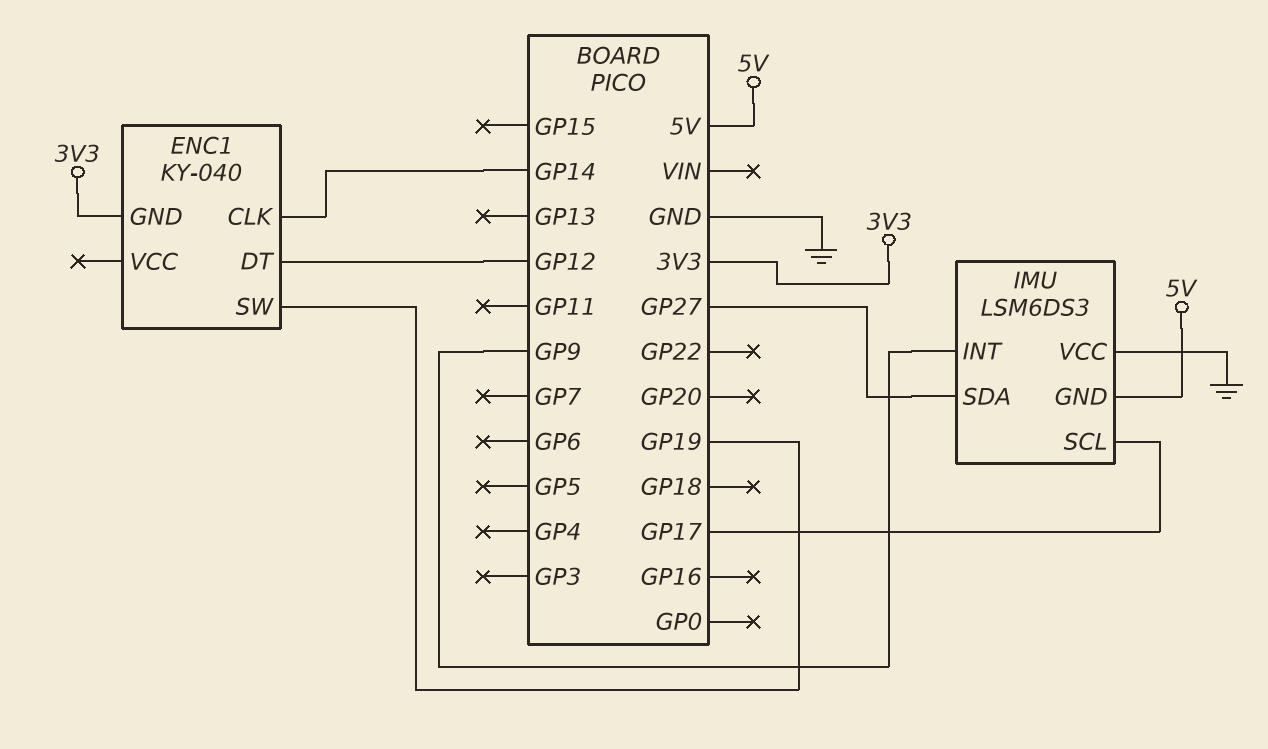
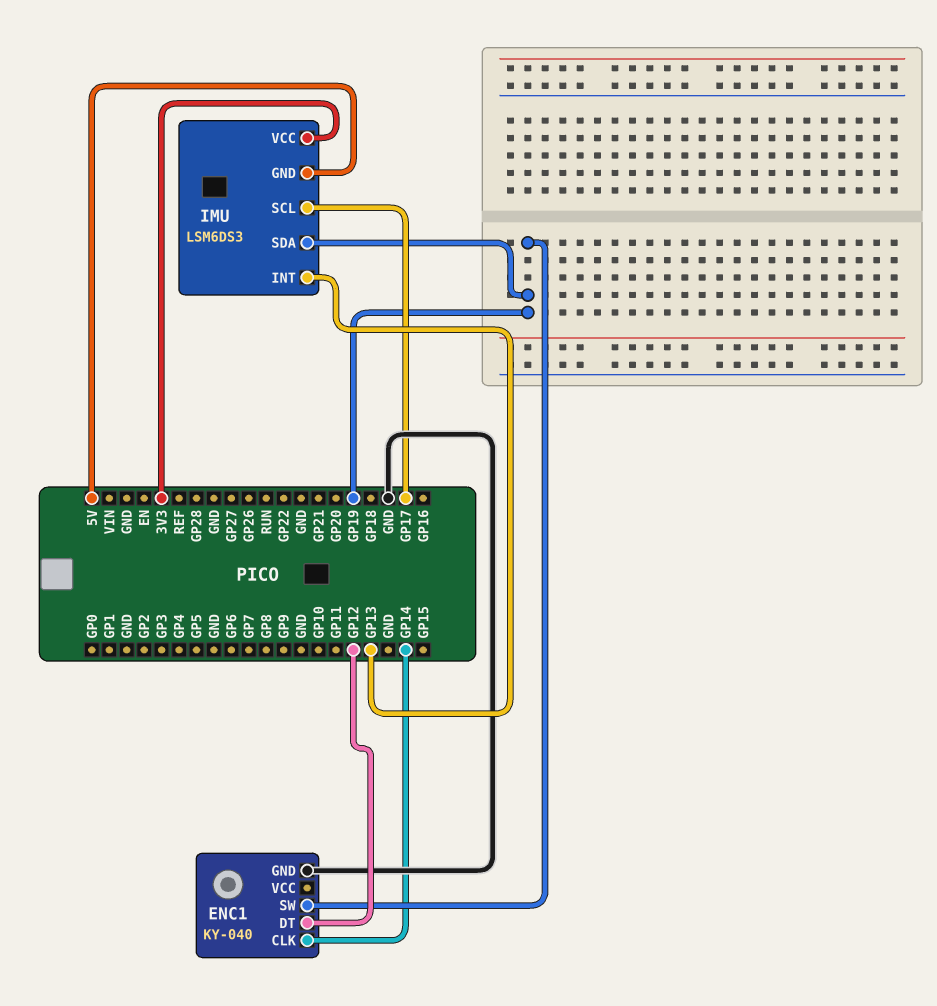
ENC1 pin GND: 3V3 -> GND
IMU pin INT: GP9 -> GP13
IMU pin SDA: GP27 -> GP19
IMU pin VCC: GND -> 3V3

